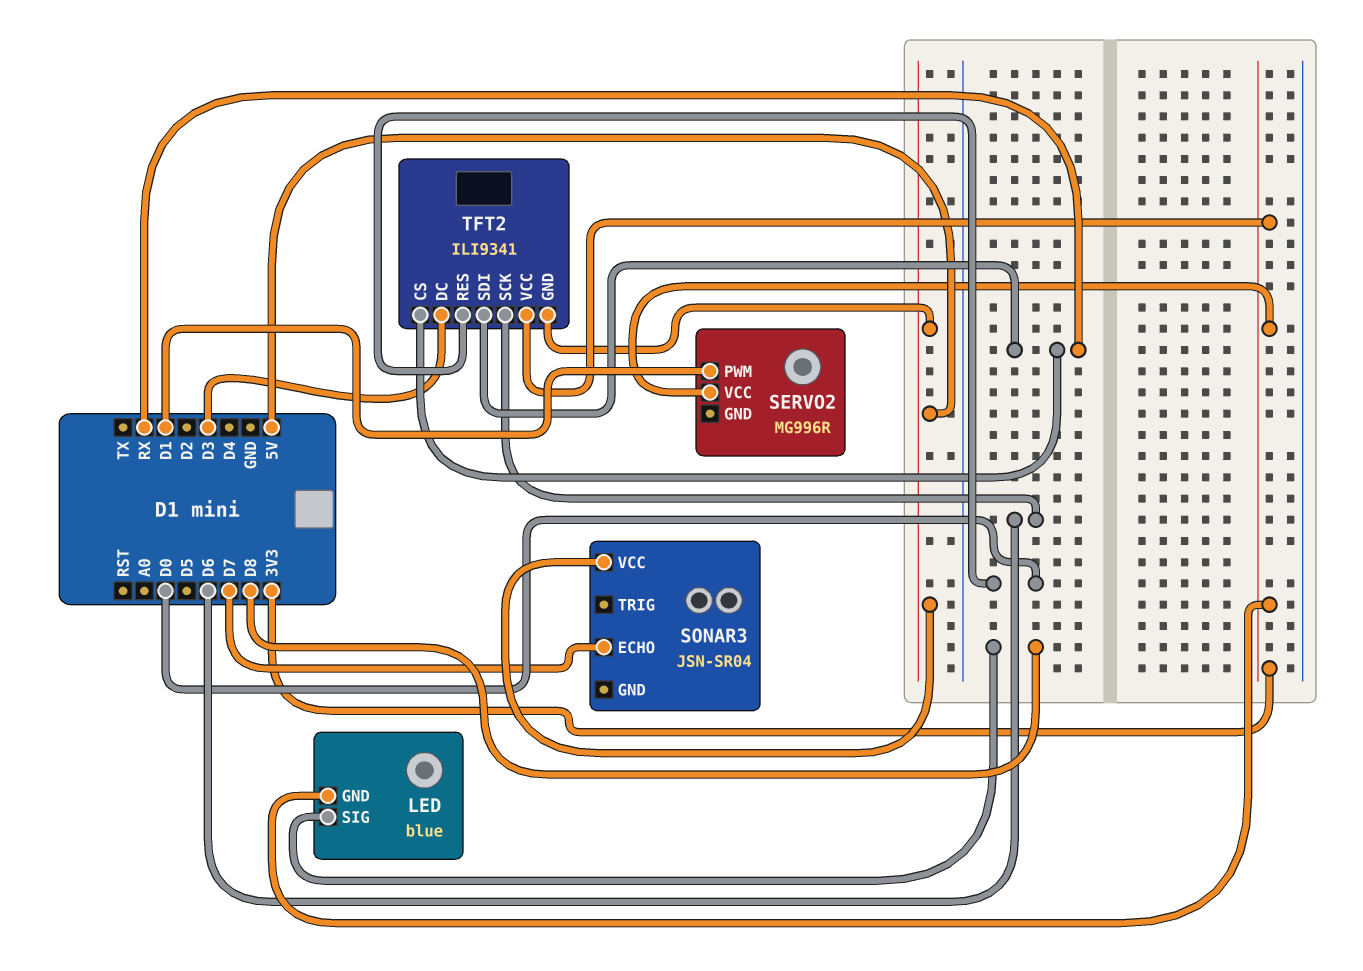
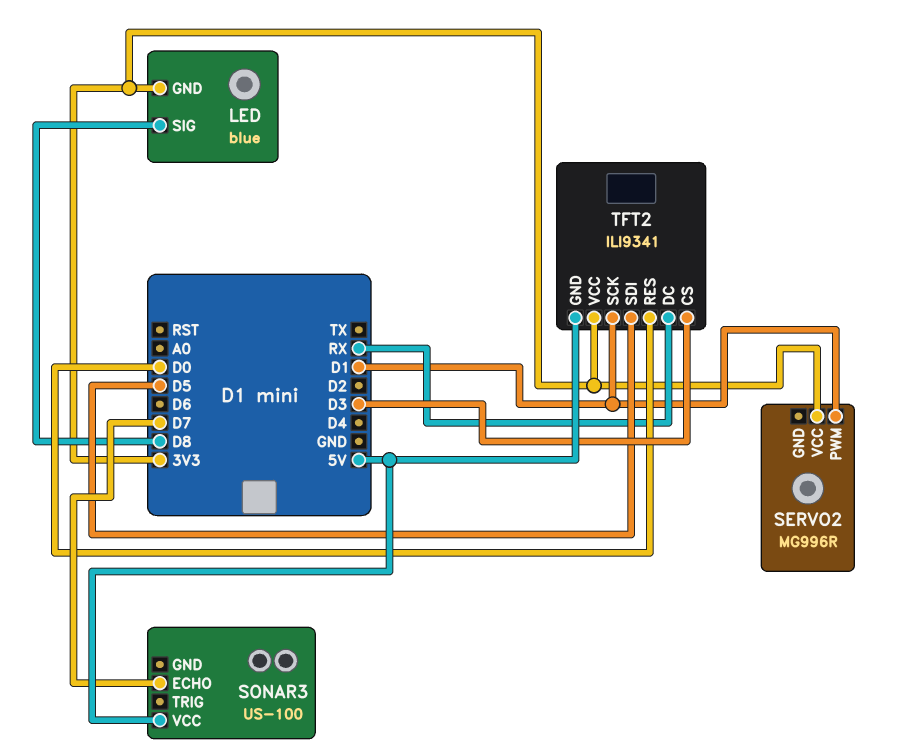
SONAR3: JSN-SR04 -> US-100
TFT2 pin CS: RX -> D3
TFT2 pin DC: D3 -> RX
TFT2 pin SCK: D6 -> D1
TFT2 pin SDI: RX -> D5

